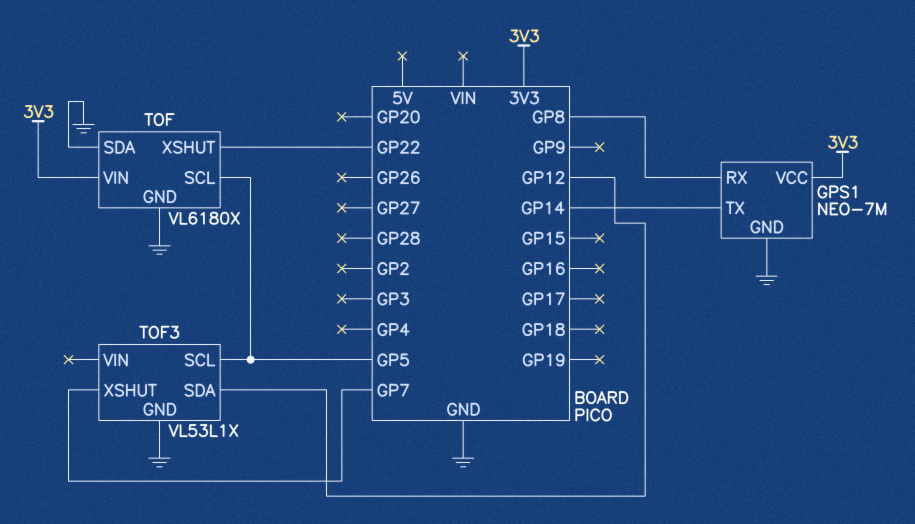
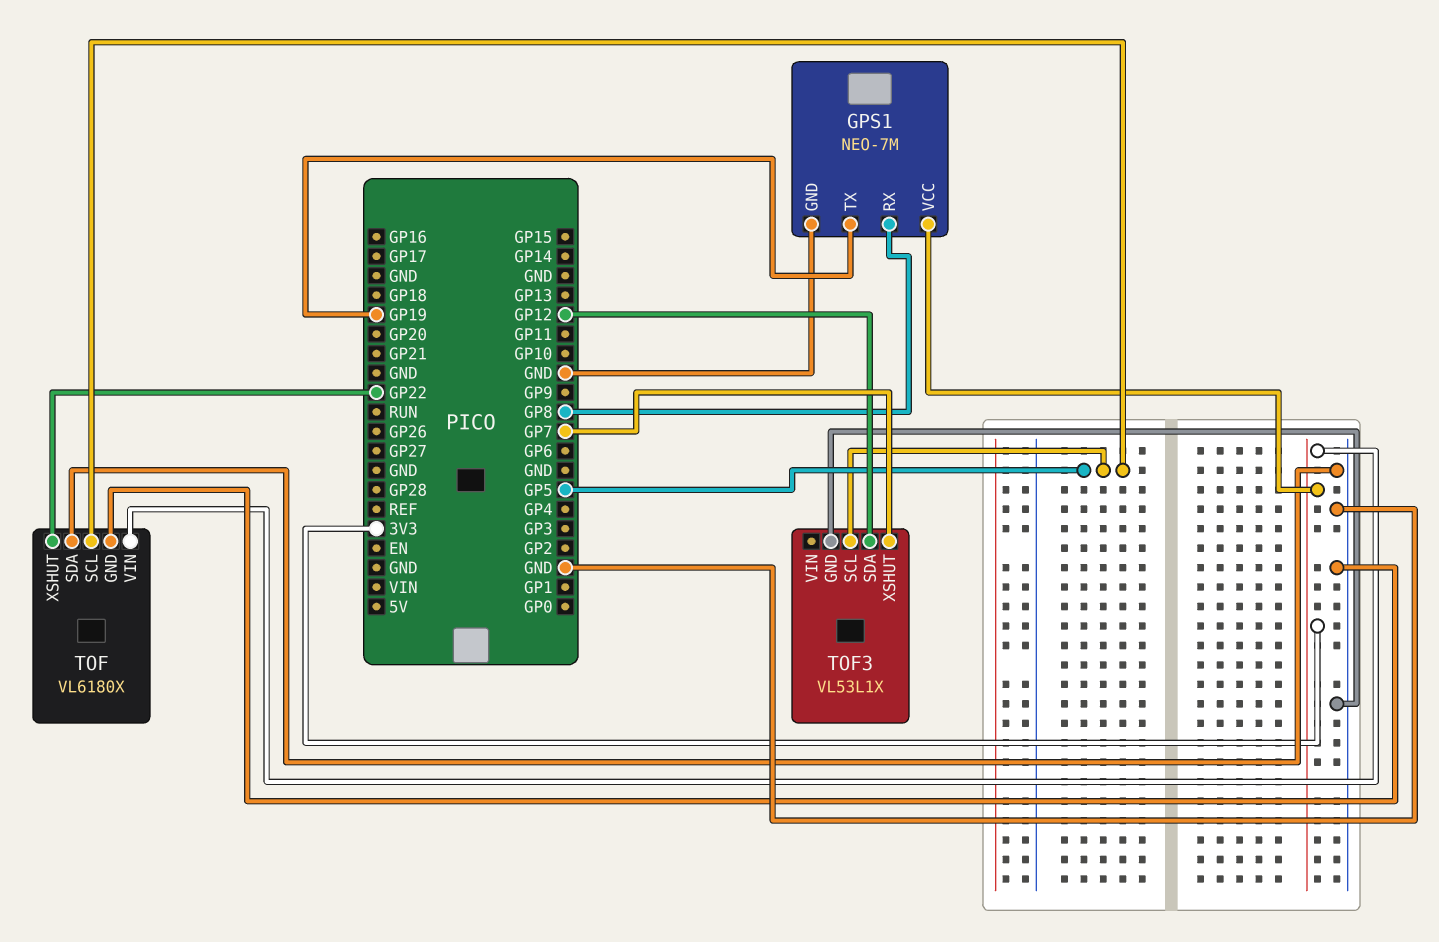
GPS1 pin TX: GP14 -> GP19

